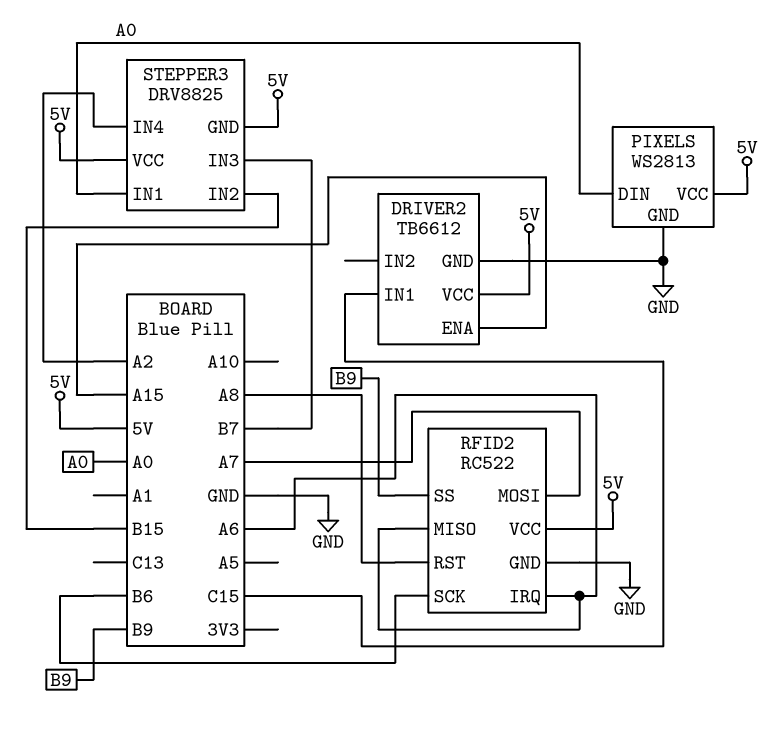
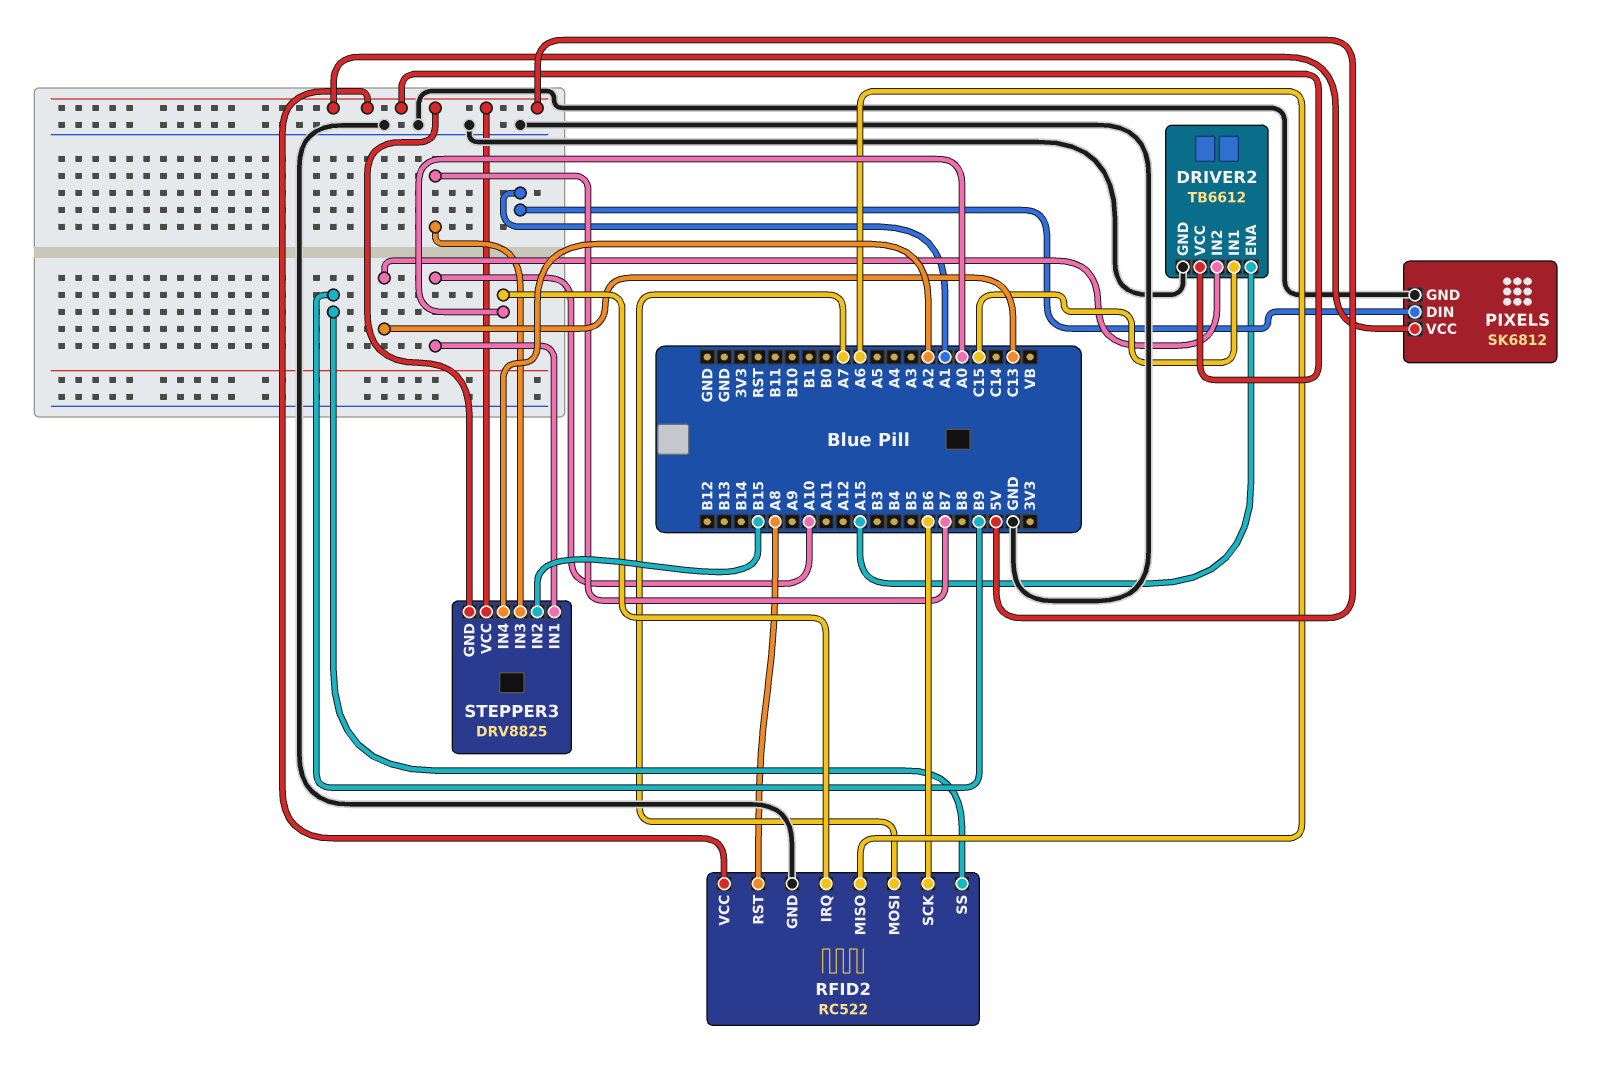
DRIVER2 pin IN2: none -> C13
PIXELS: WS2813 -> SK6812
PIXELS pin DIN: A0 -> A1
RFID2 pin IRQ: A6 -> A0
STEPPER3 pin IN1: A0 -> A10

